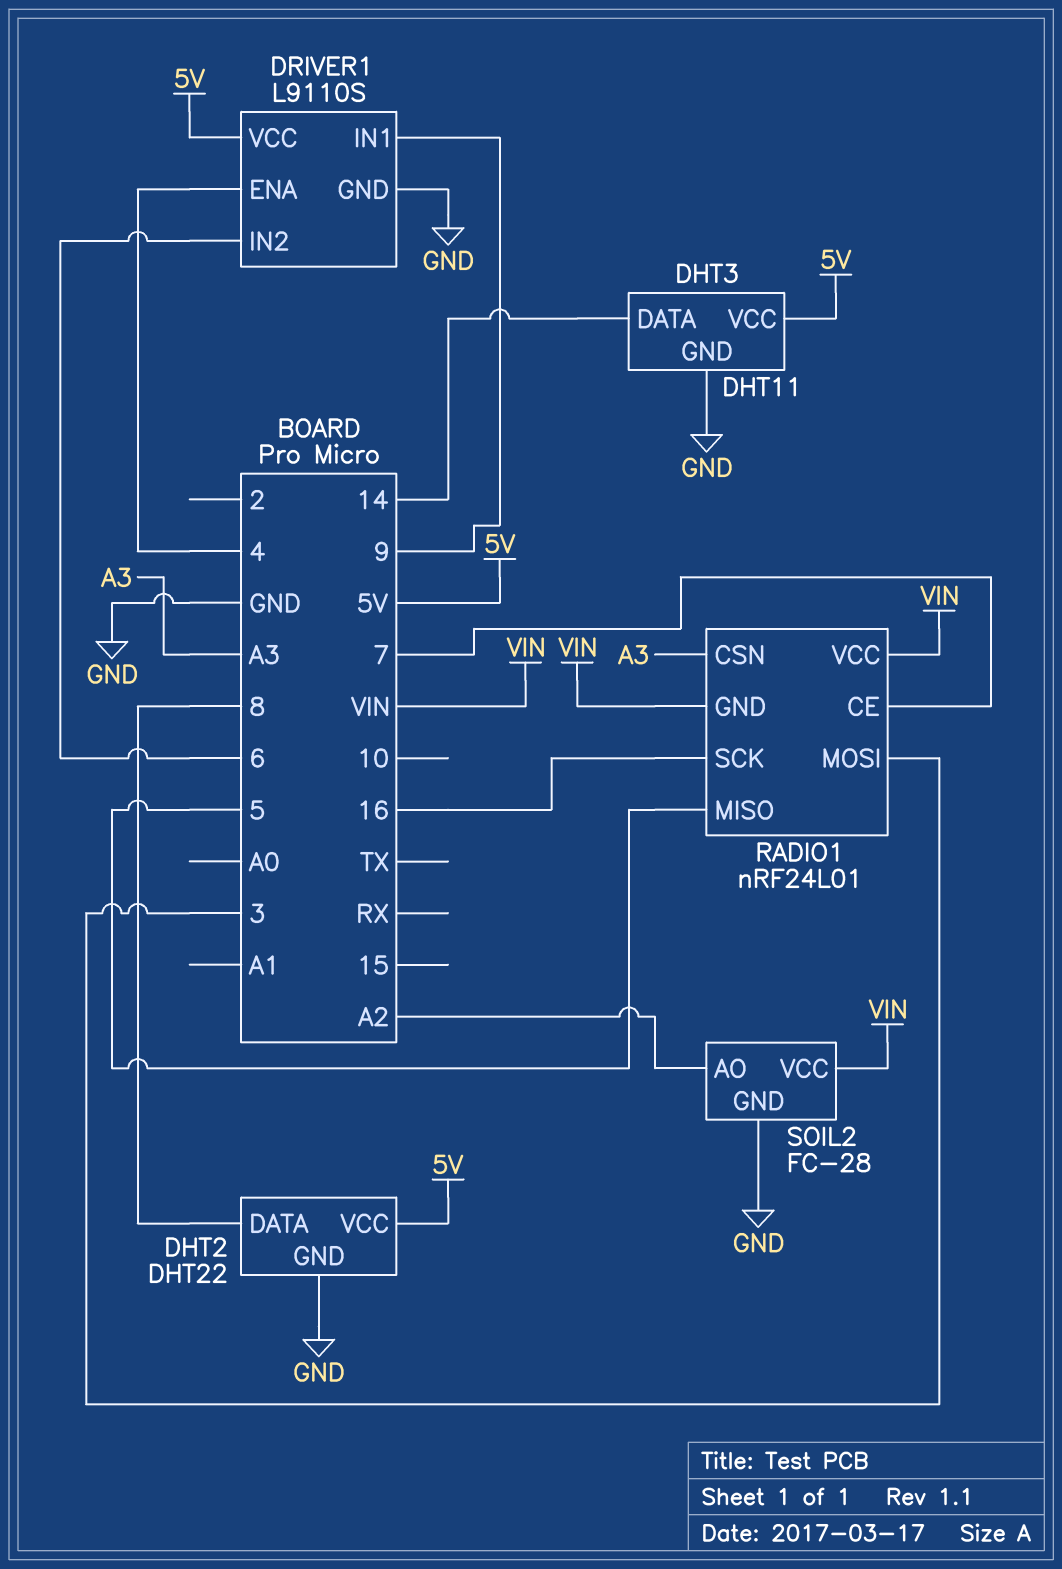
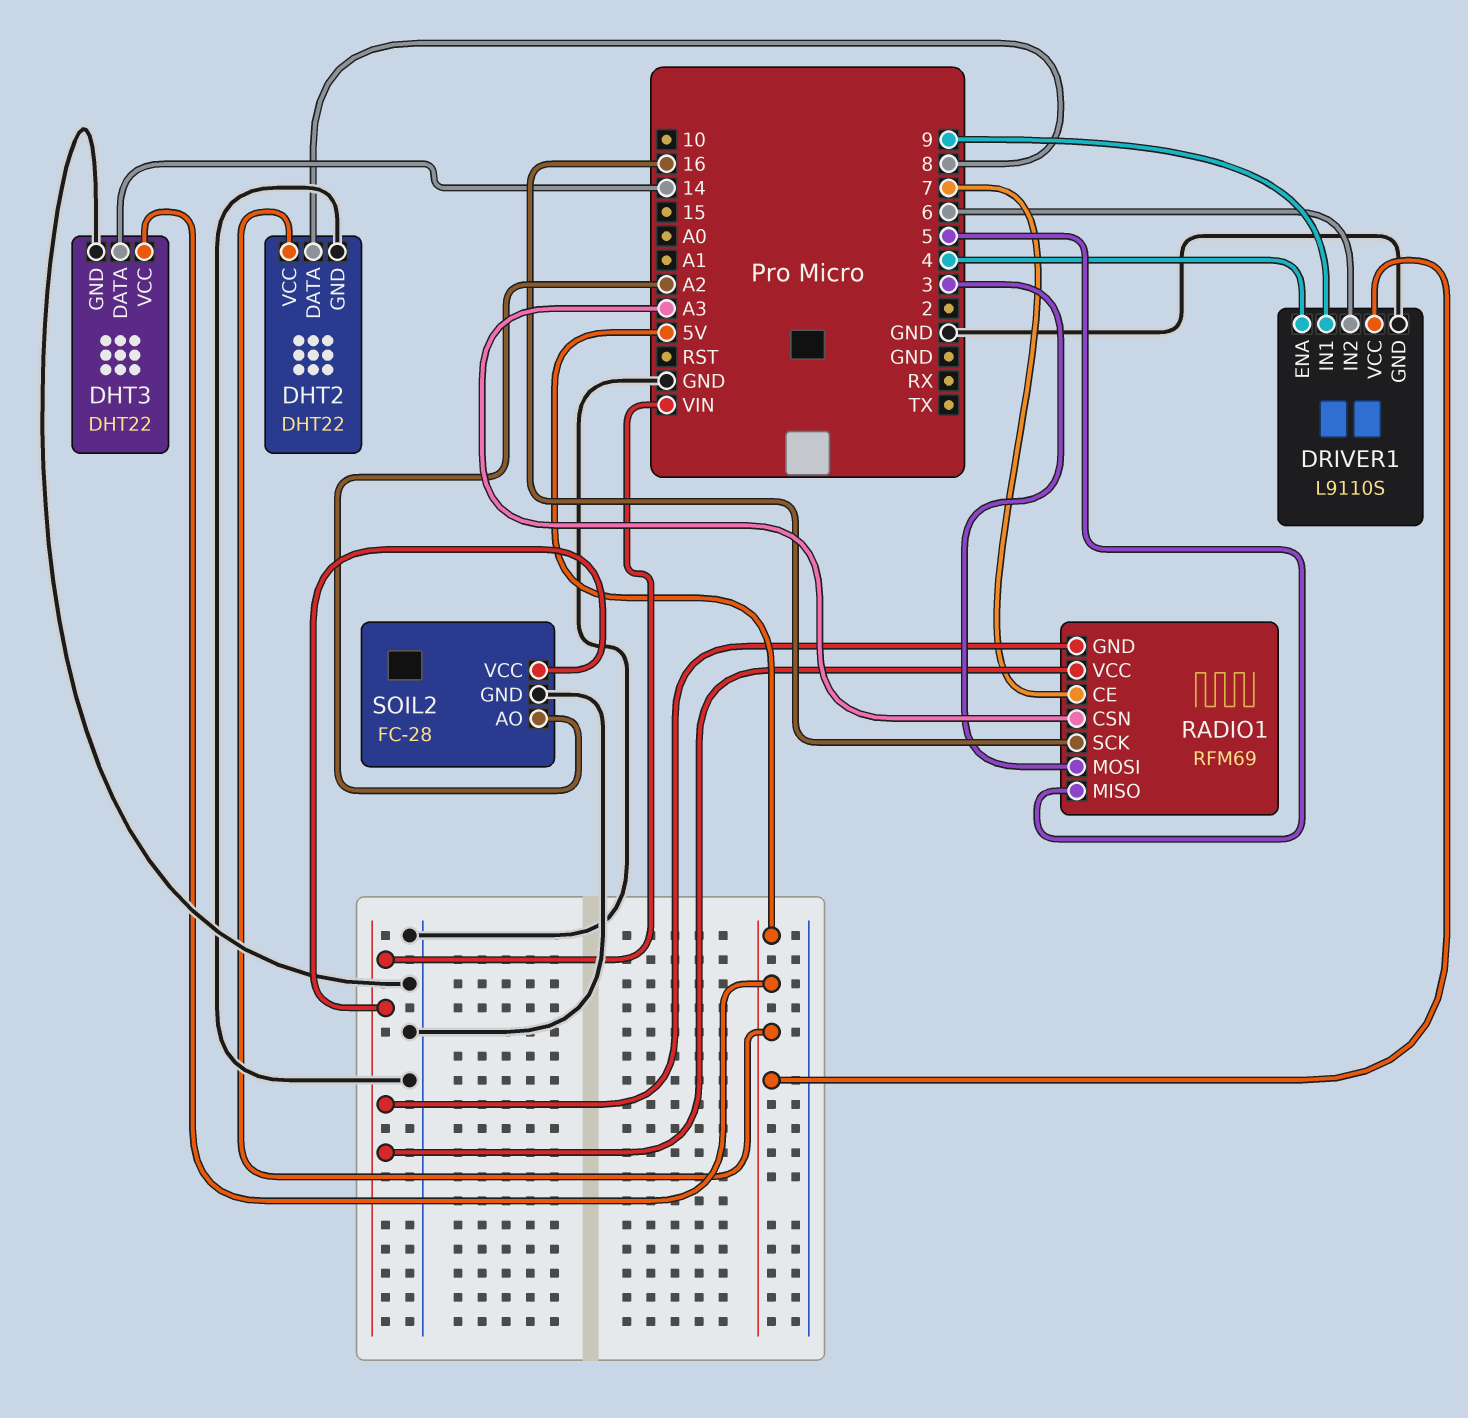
DHT3: DHT11 -> DHT22
RADIO1: nRF24L01 -> RFM69

